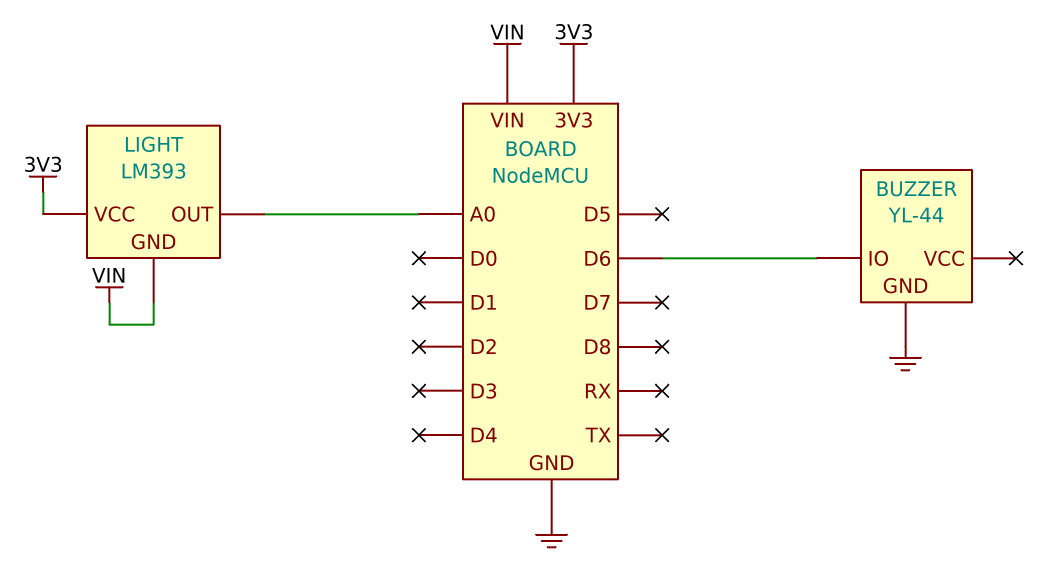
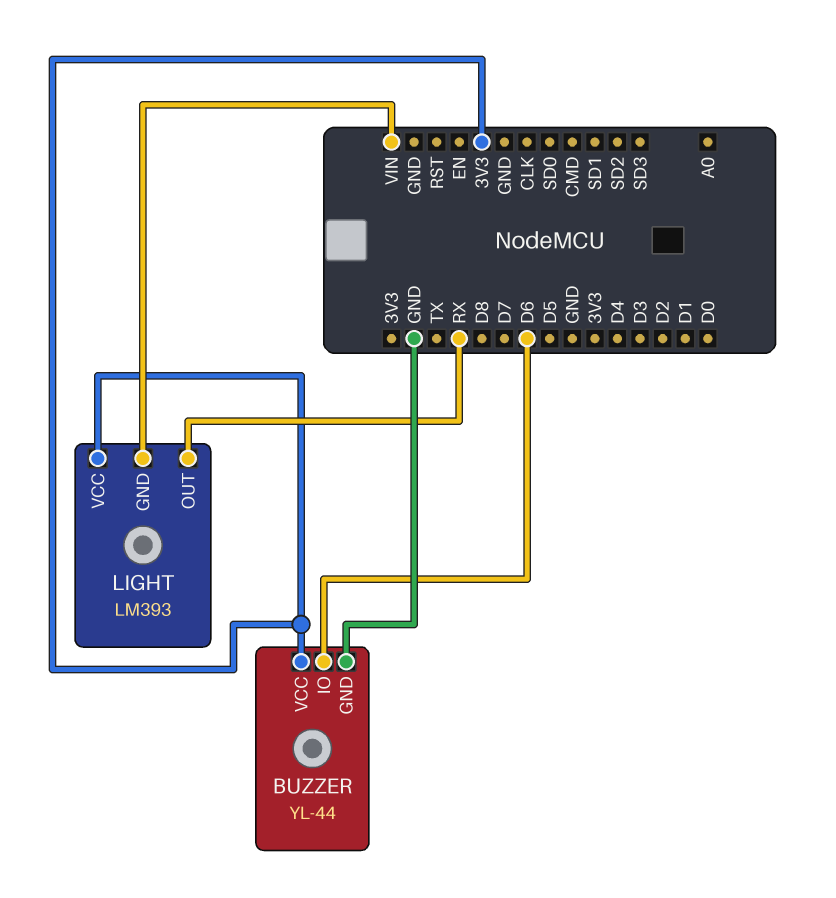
BUZZER pin VCC: none -> 3V3
LIGHT pin OUT: A0 -> RX

